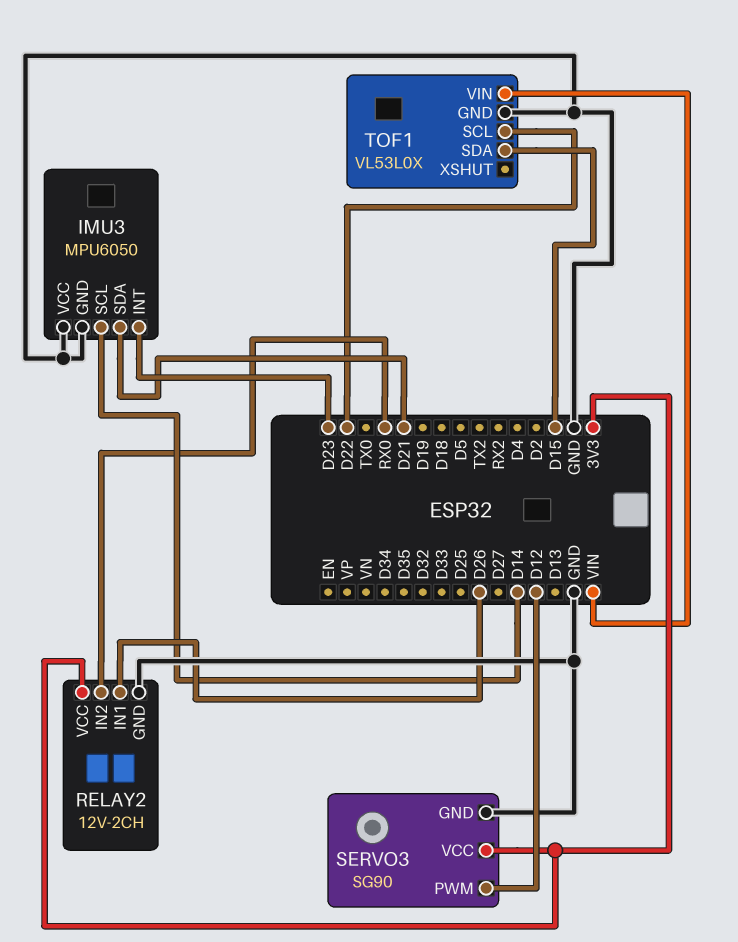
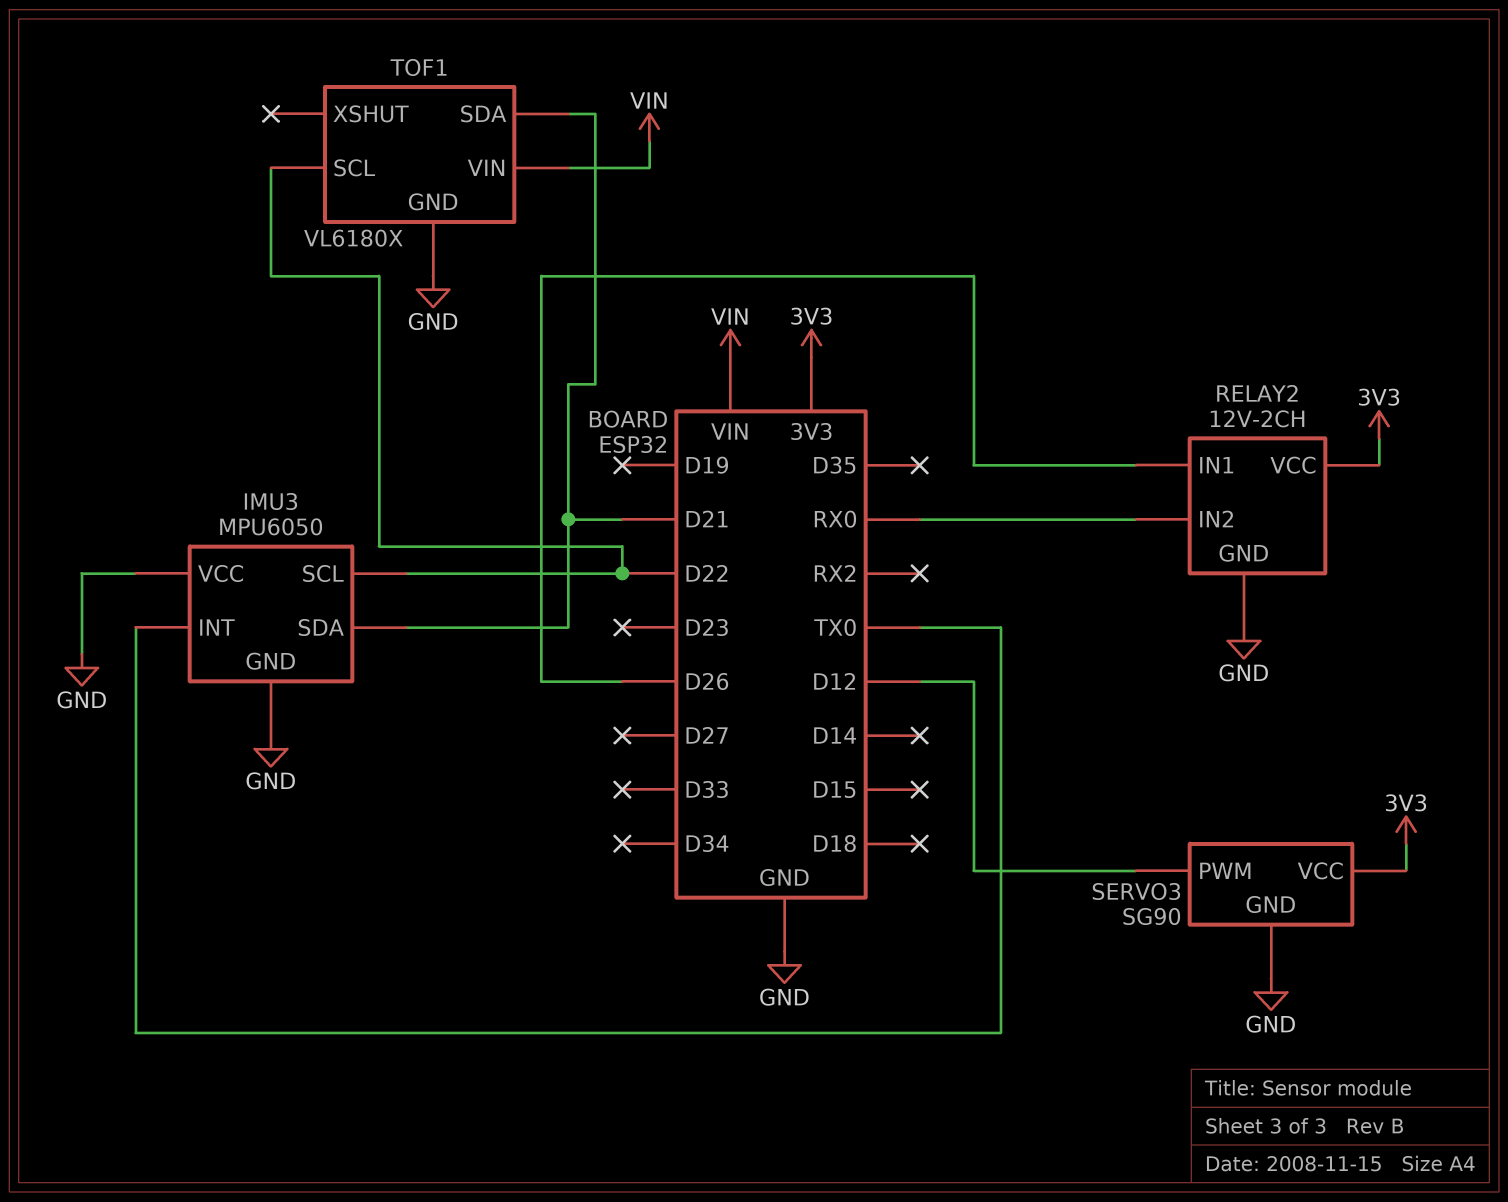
IMU3 pin INT: D23 -> TX0
IMU3 pin SCL: D14 -> D22
TOF1: VL53L0X -> VL6180X
TOF1 pin SDA: D15 -> D21

